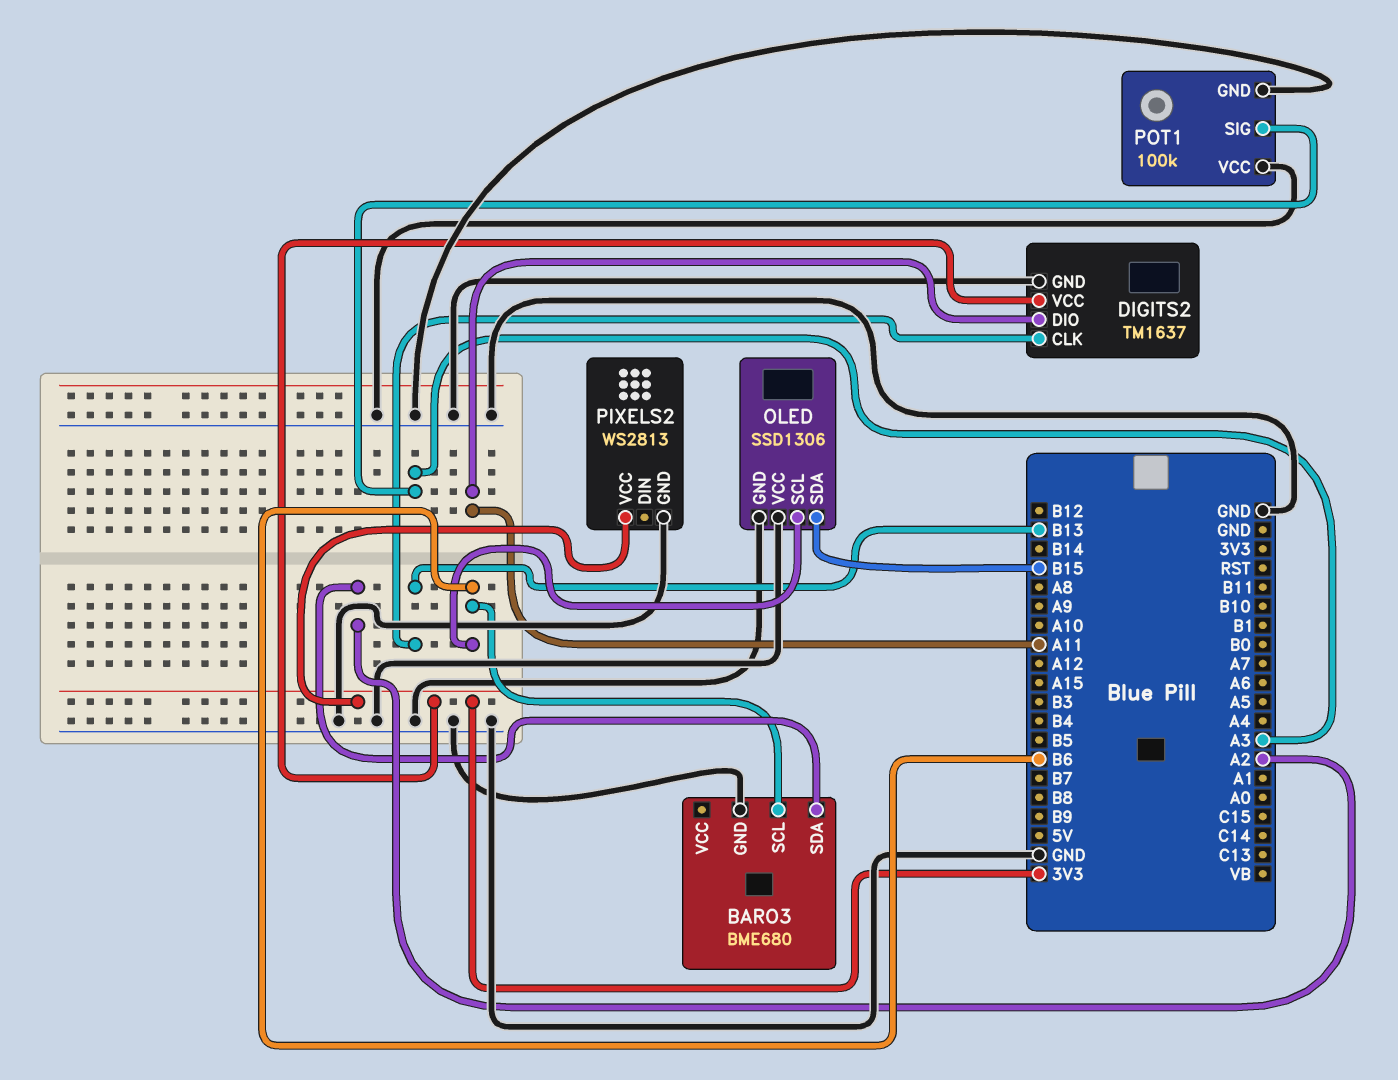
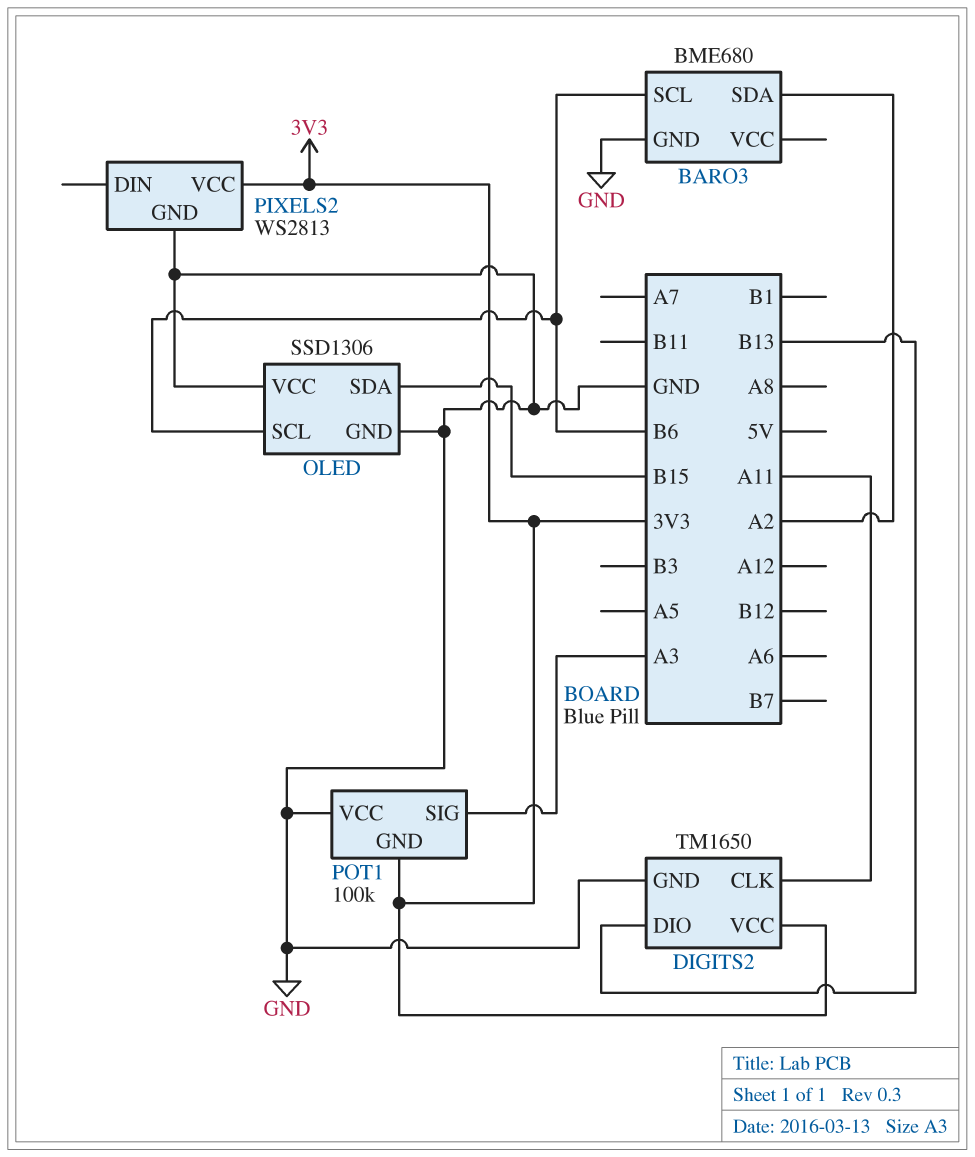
DIGITS2: TM1637 -> TM1650
DIGITS2 pin CLK: B13 -> A11
DIGITS2 pin DIO: A11 -> B13
POT1 pin GND: GND -> 3V3

